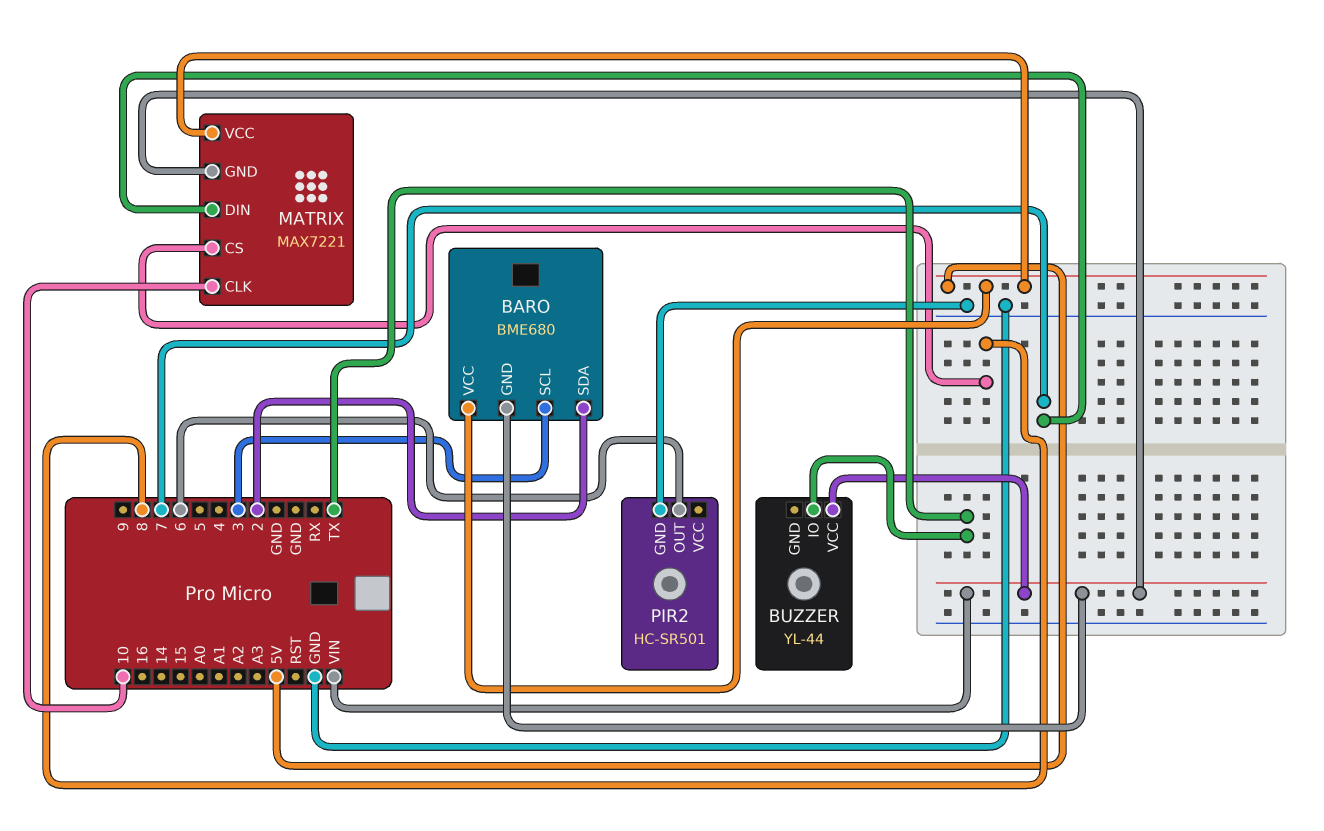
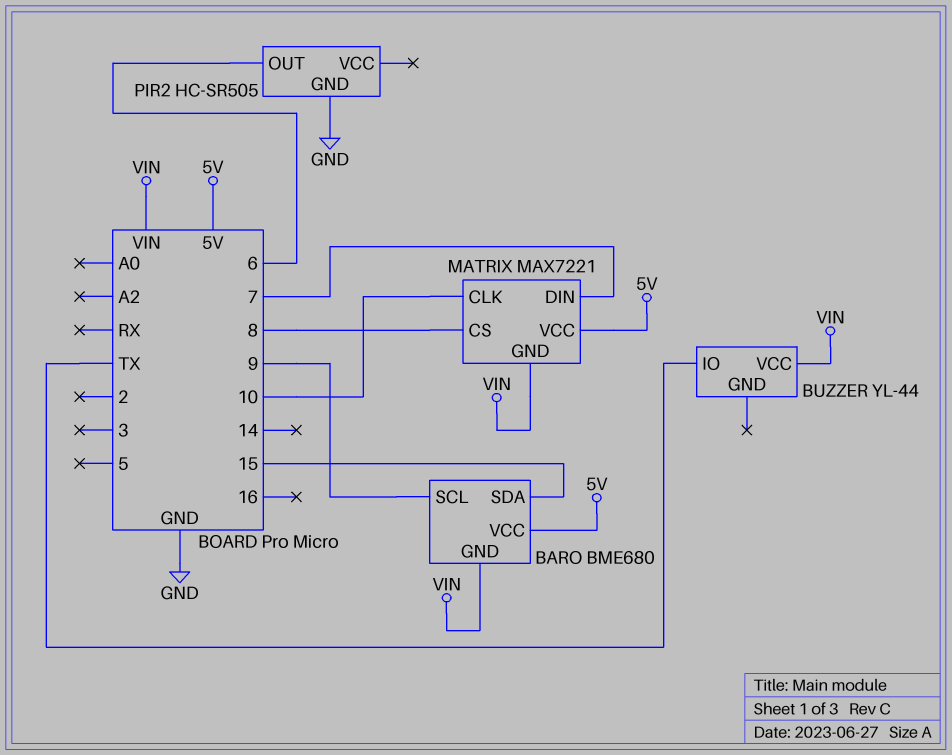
BARO pin SCL: 3 -> 9
BARO pin SDA: 2 -> 15
PIR2: HC-SR501 -> HC-SR505

